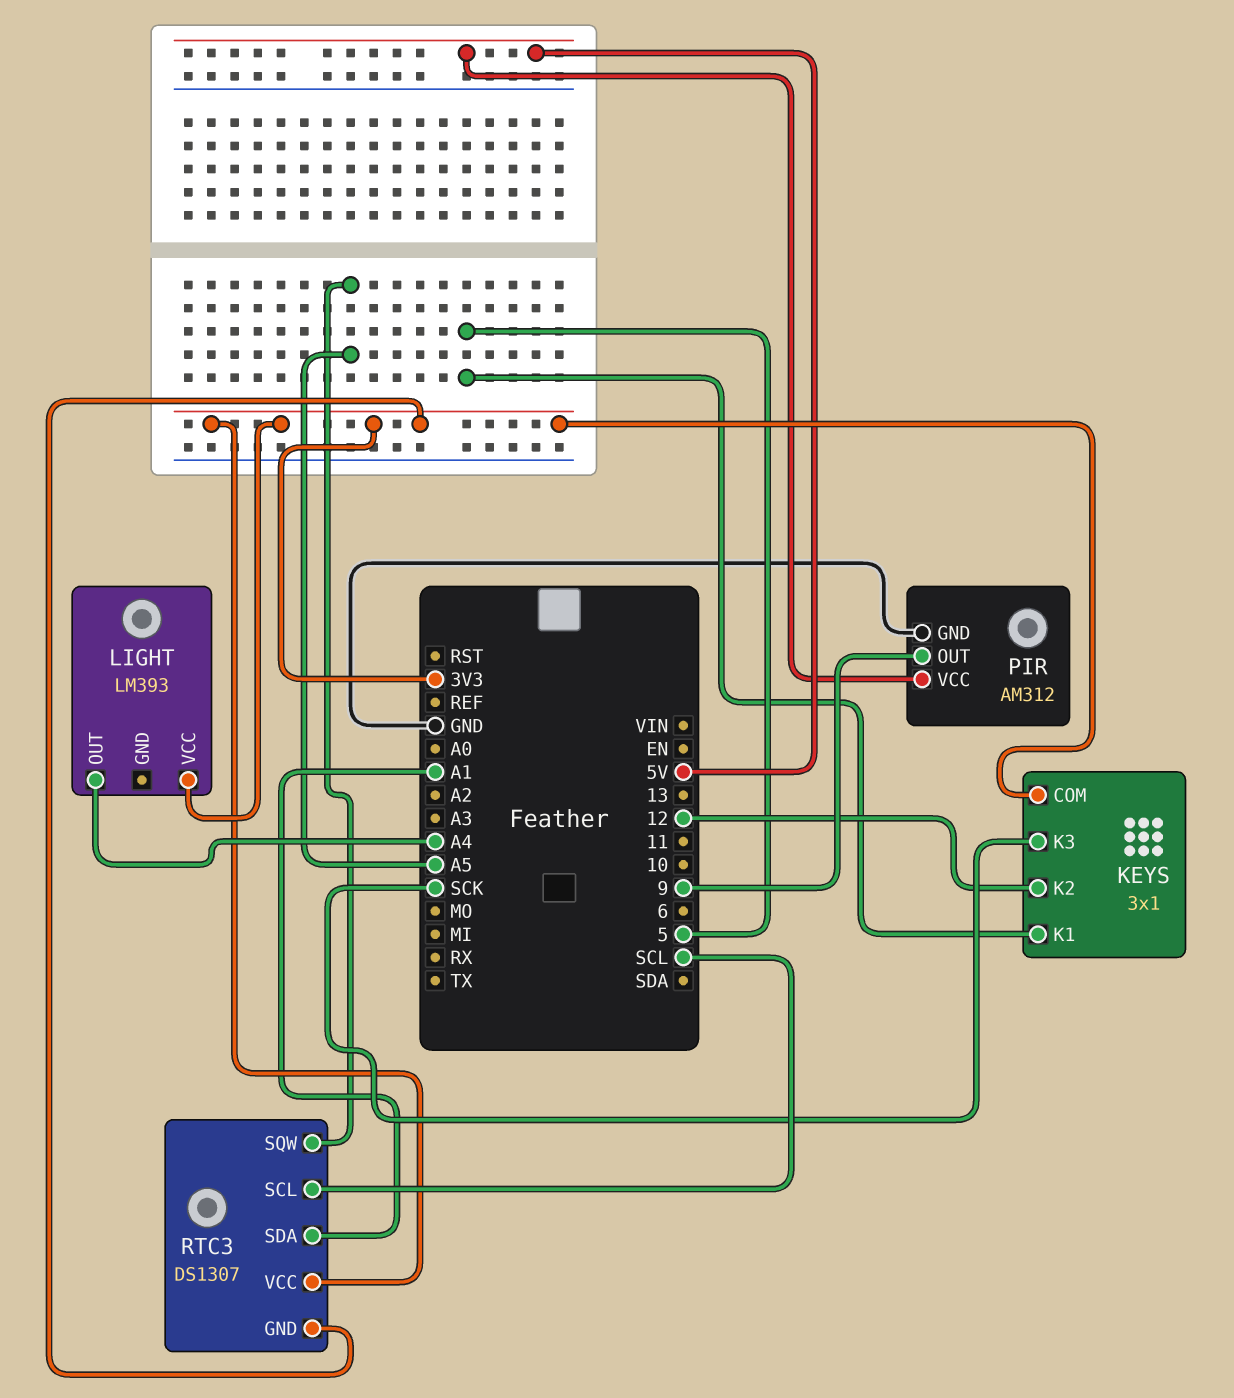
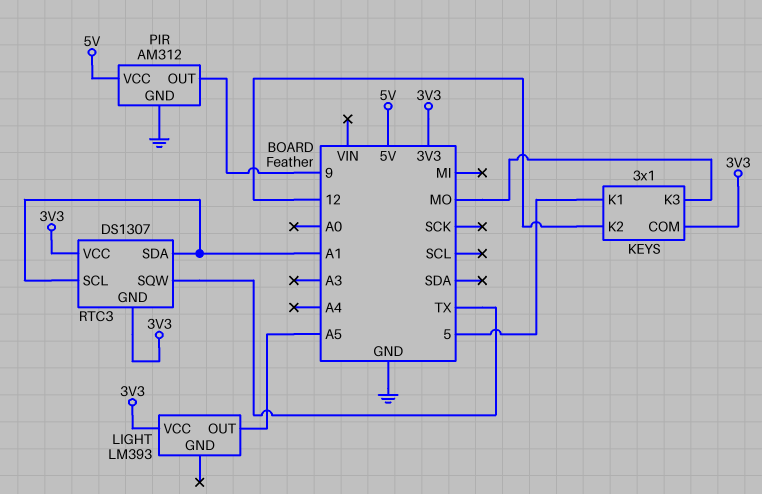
KEYS pin K3: SCK -> MO
LIGHT pin OUT: A4 -> A5
RTC3 pin SCL: SCL -> A1
RTC3 pin SQW: A5 -> TX

